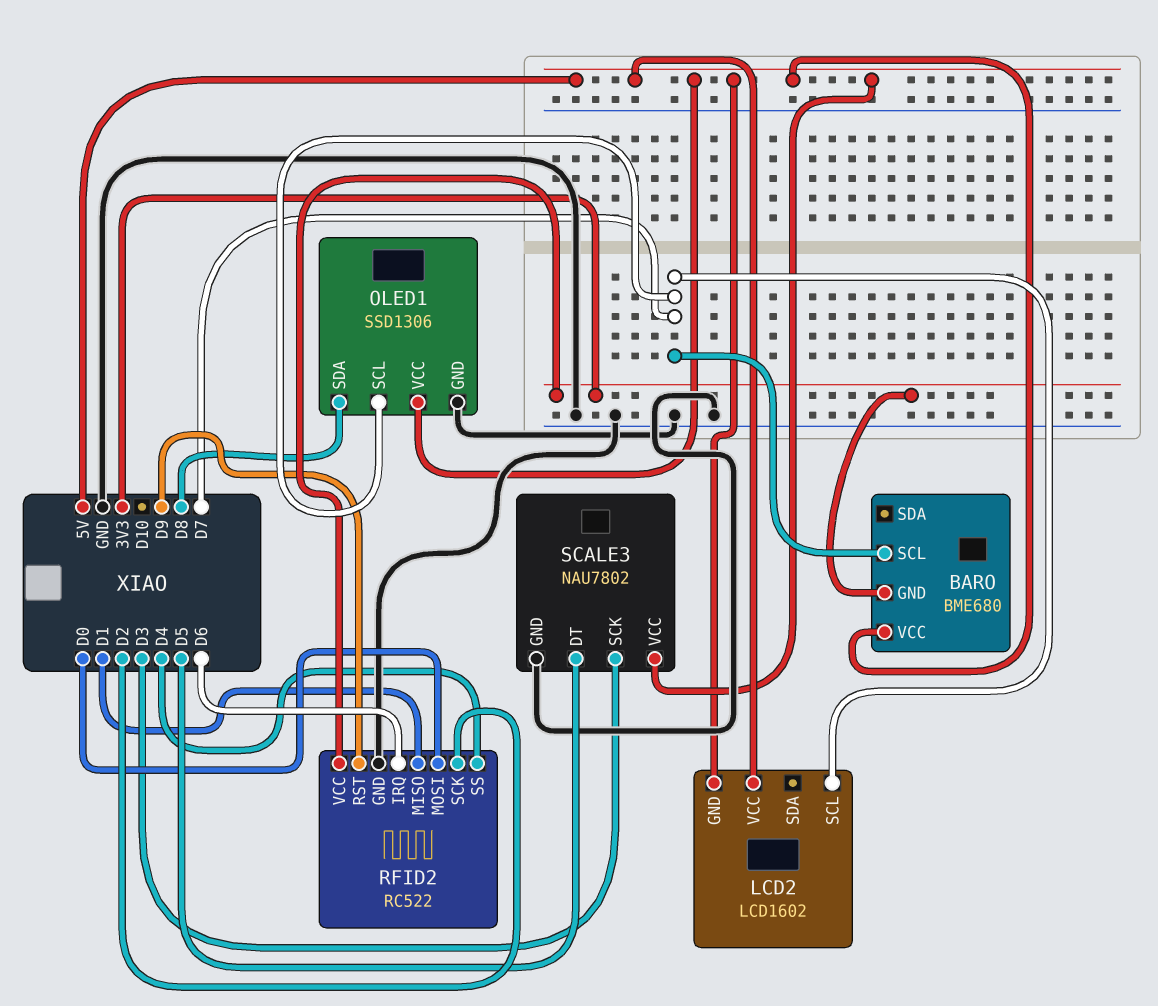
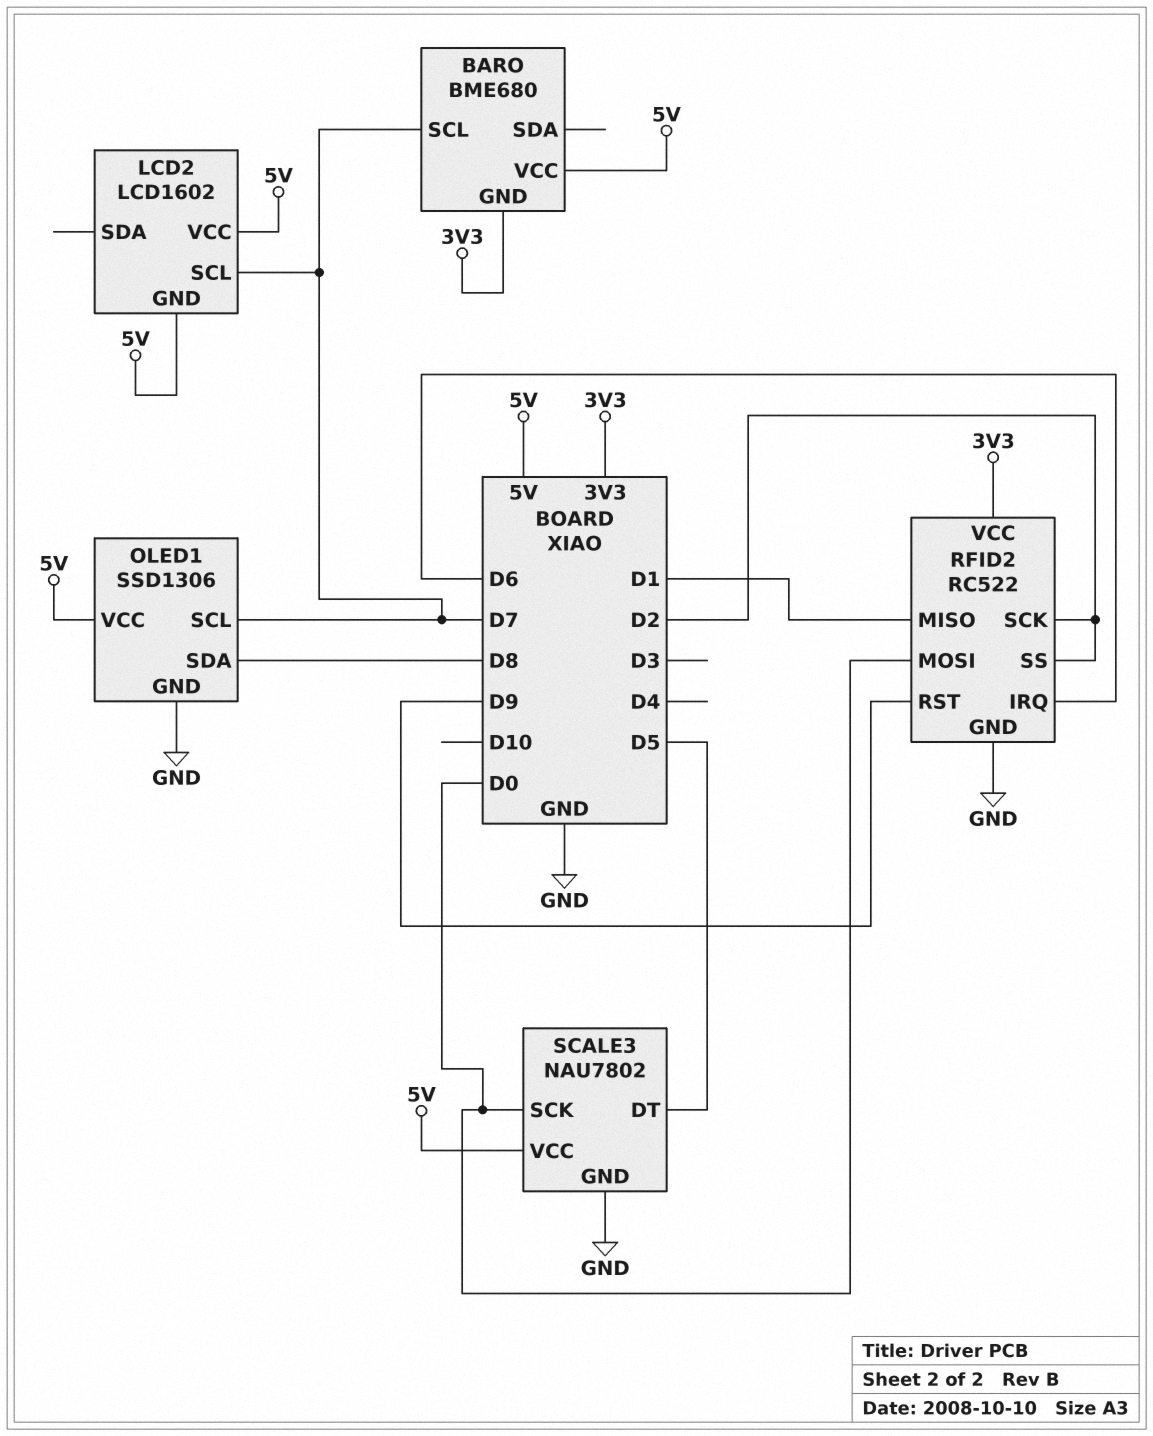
RFID2 pin SS: D4 -> D2
SCALE3 pin SCK: D3 -> D0

